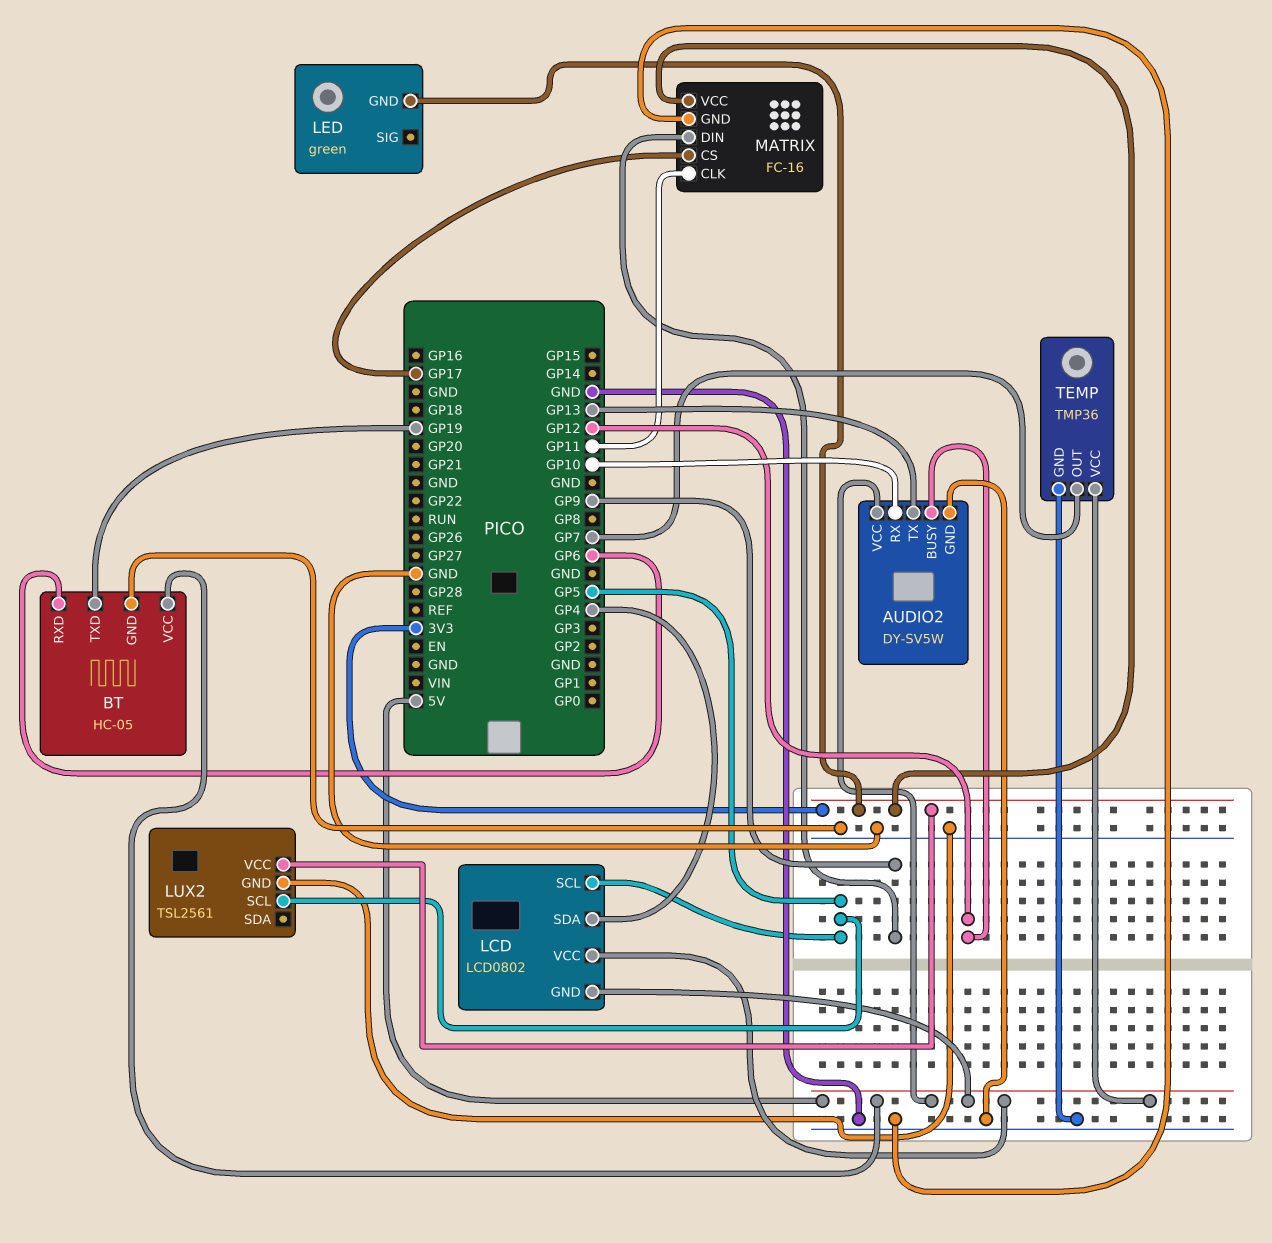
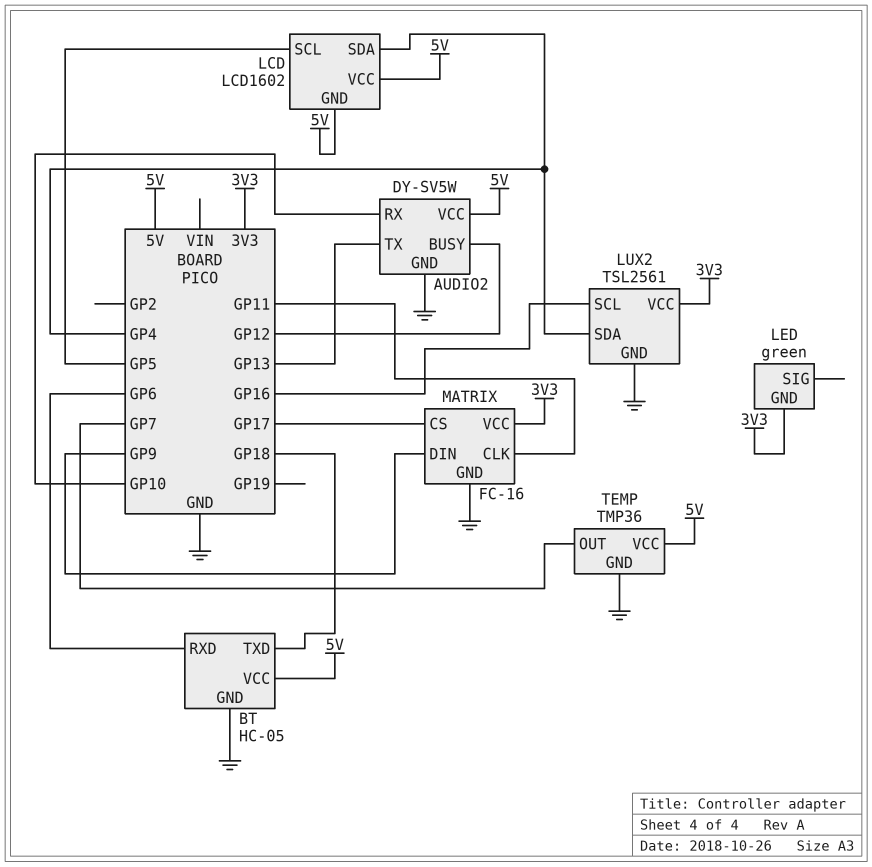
BT pin TXD: GP19 -> GP18
LCD: LCD0802 -> LCD1602
LUX2 pin SCL: GP5 -> GP16
LUX2 pin SDA: none -> GP4

